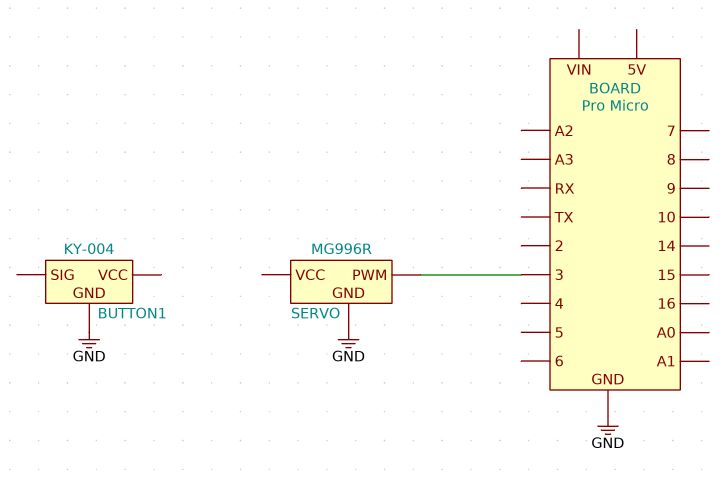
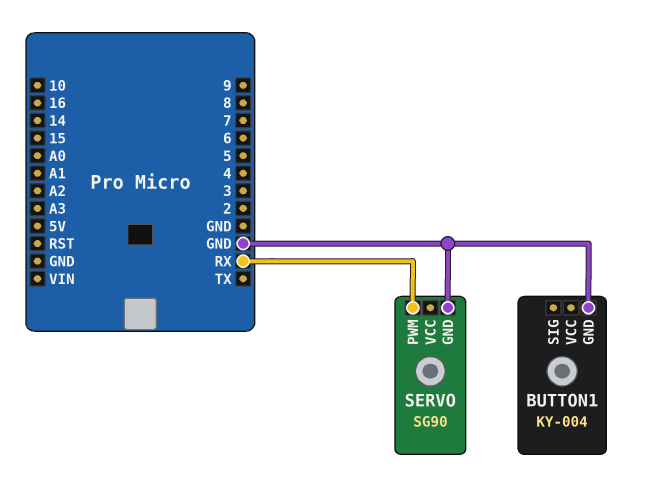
SERVO: MG996R -> SG90
SERVO pin PWM: 3 -> RX

